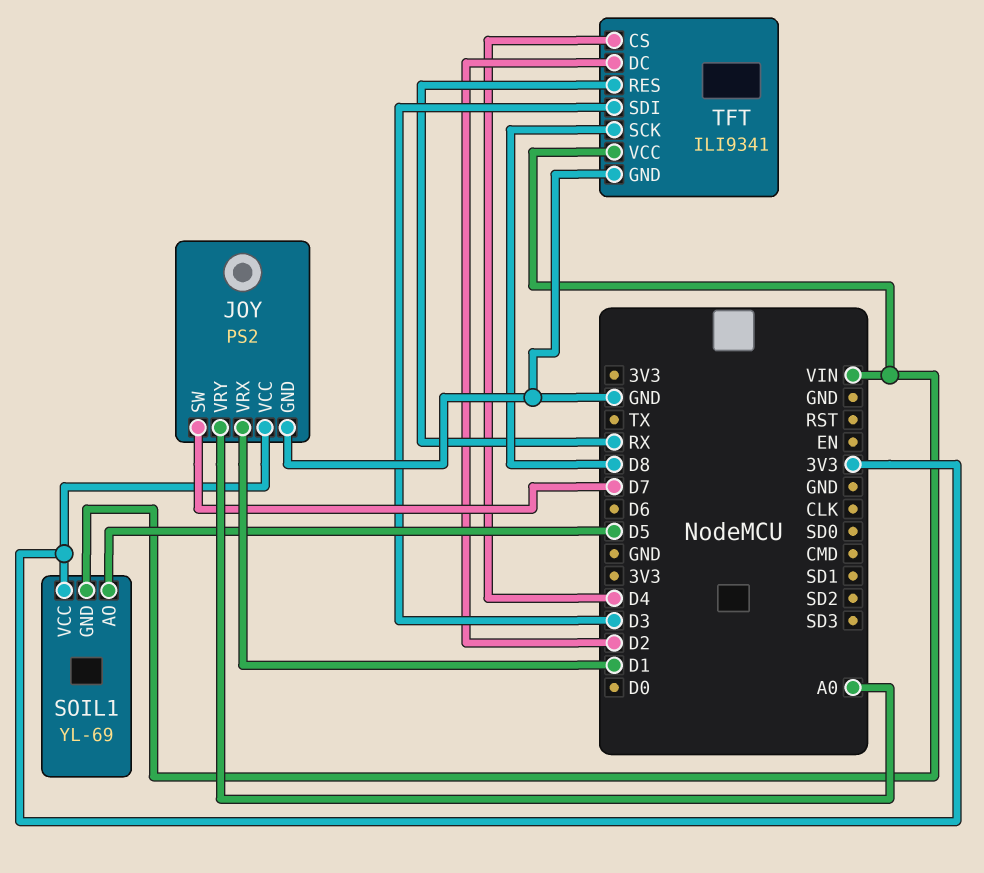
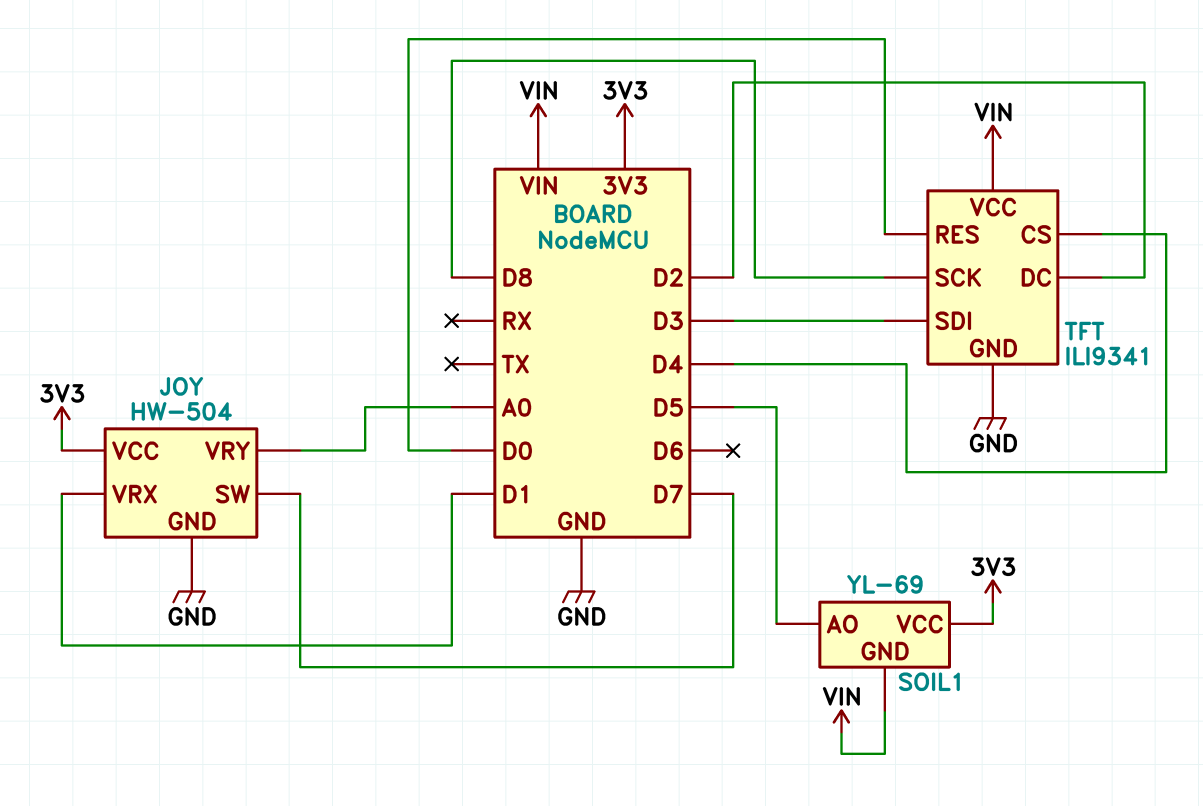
JOY: PS2 -> HW-504
TFT pin RES: RX -> D0

